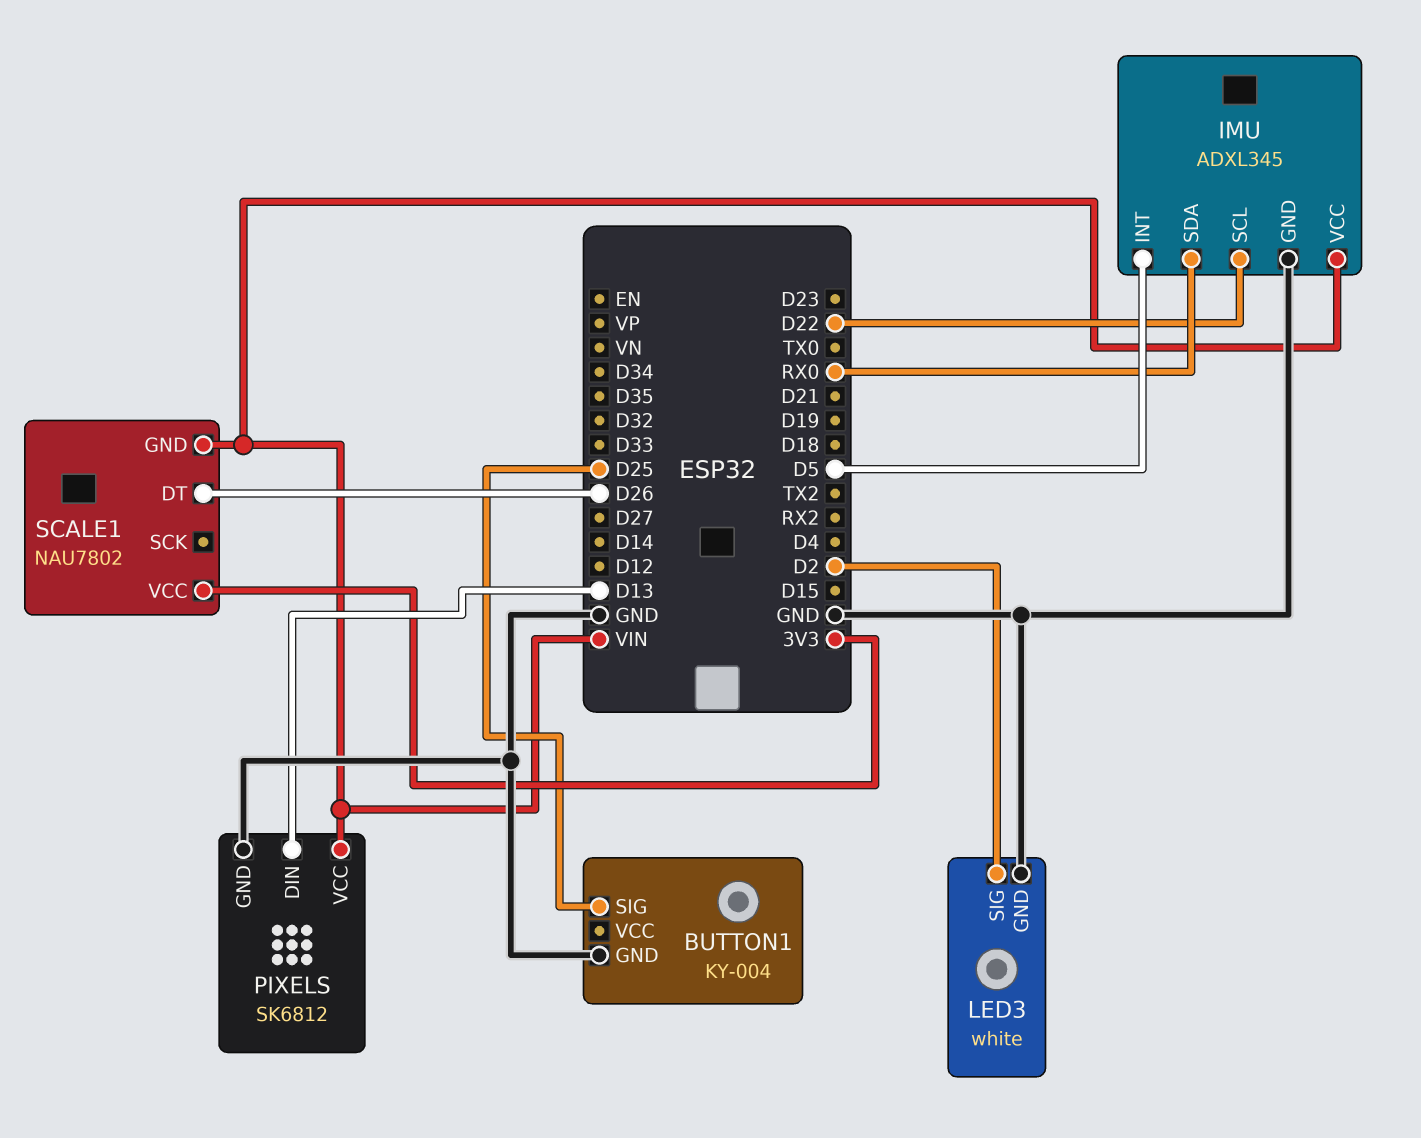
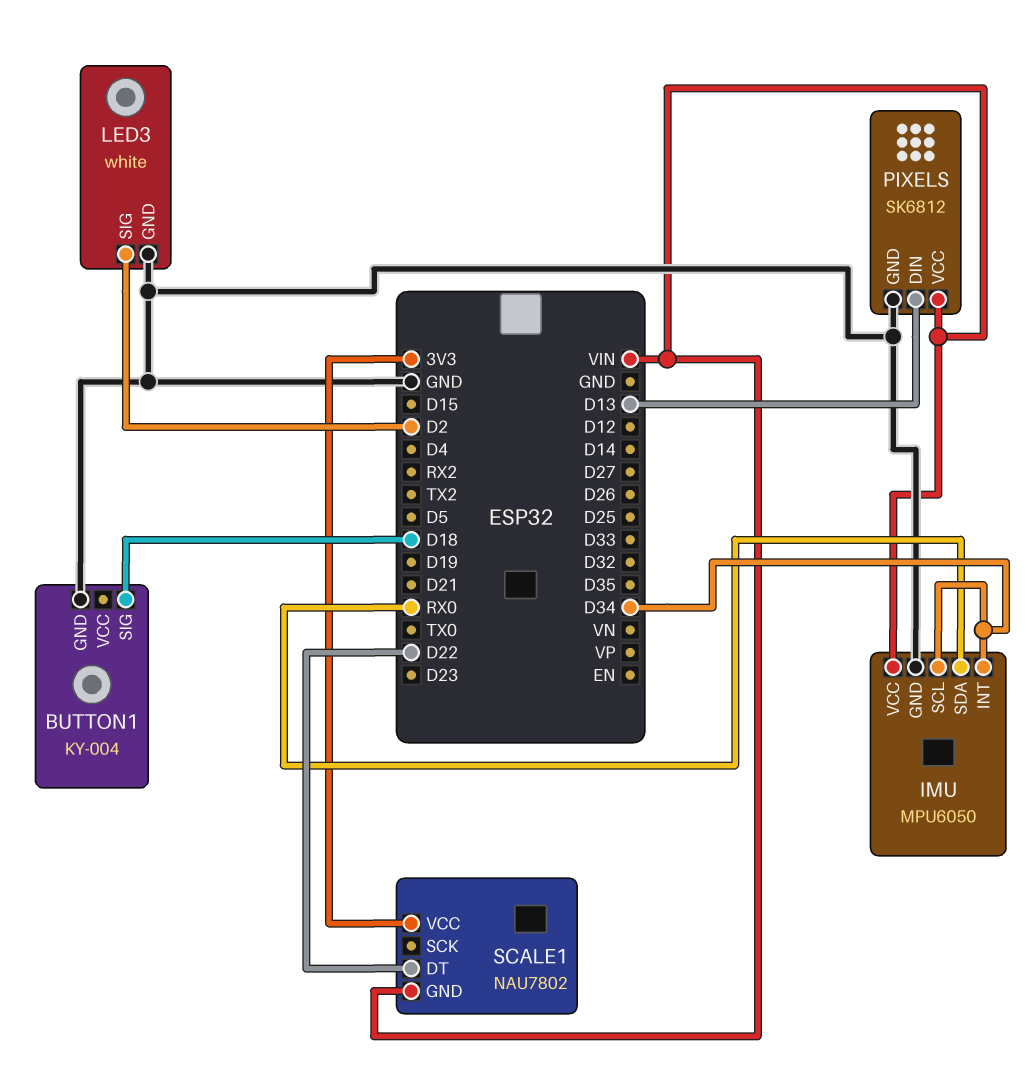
BUTTON1 pin SIG: D25 -> D18
IMU: ADXL345 -> MPU6050
IMU pin INT: D5 -> D34
IMU pin SCL: D22 -> D34
SCALE1 pin DT: D26 -> D22

